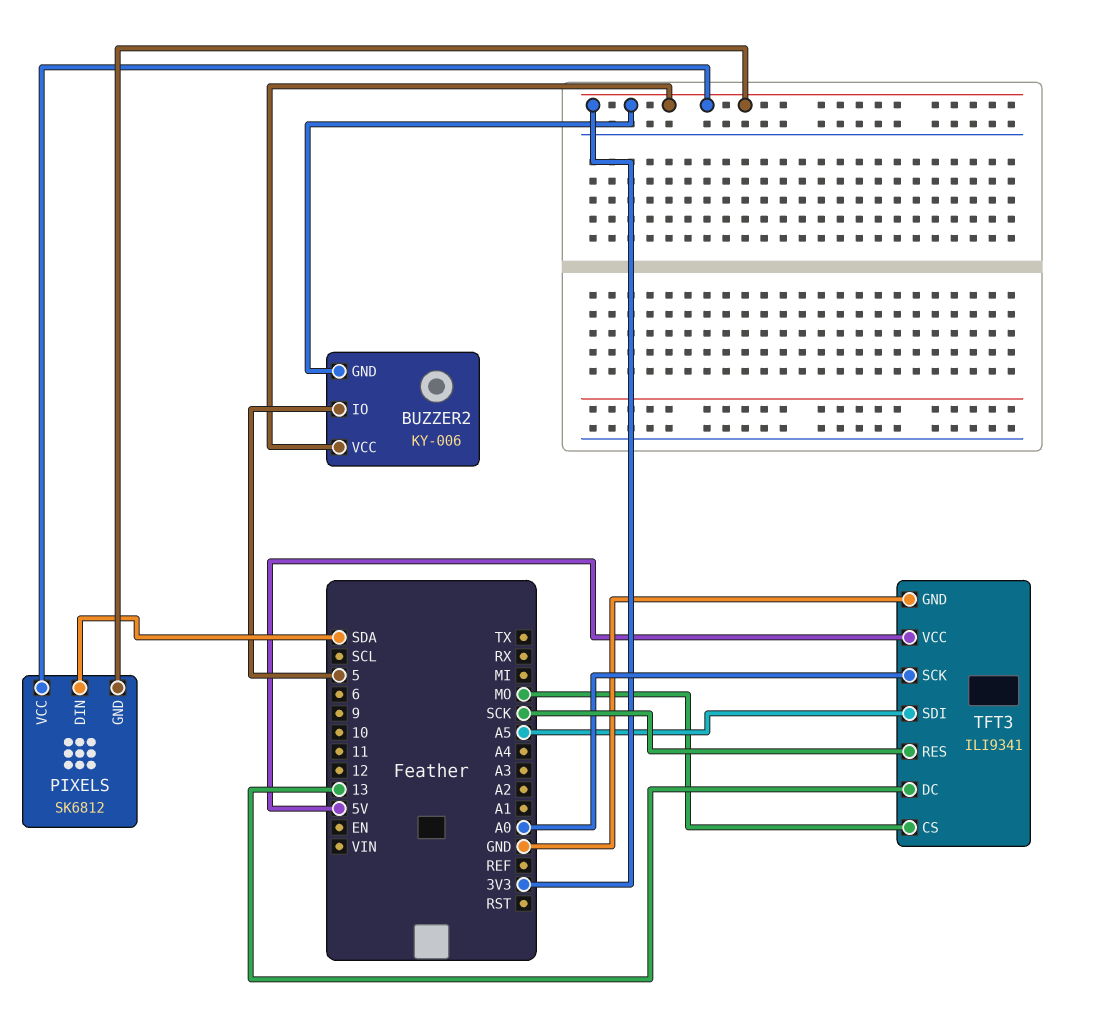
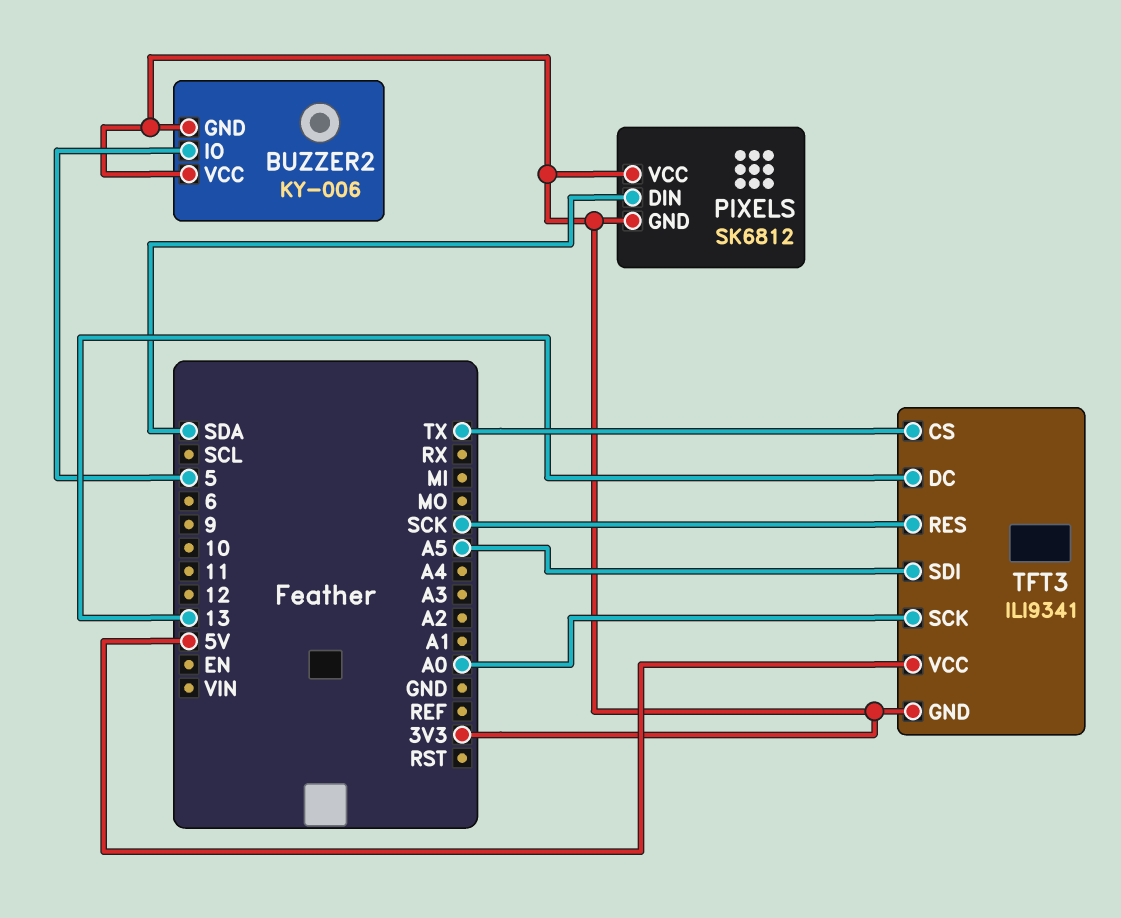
TFT3 pin CS: MO -> TX
TFT3 pin GND: GND -> 3V3

